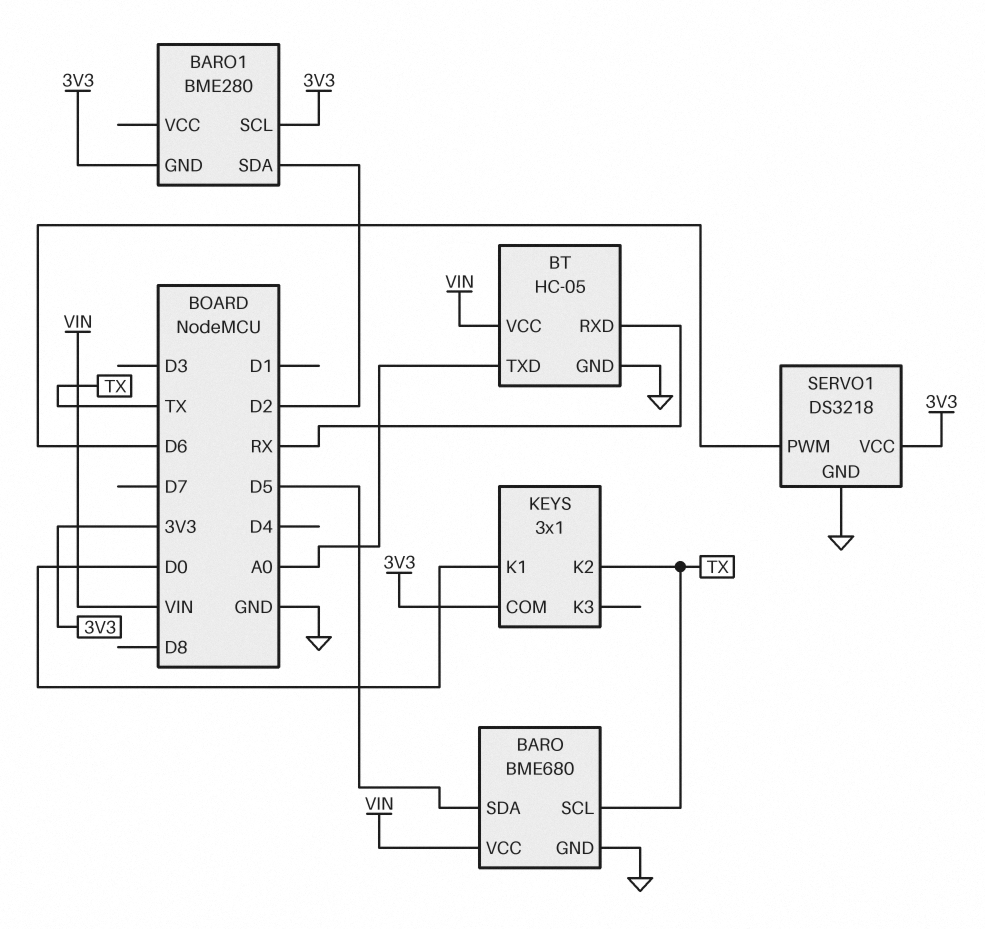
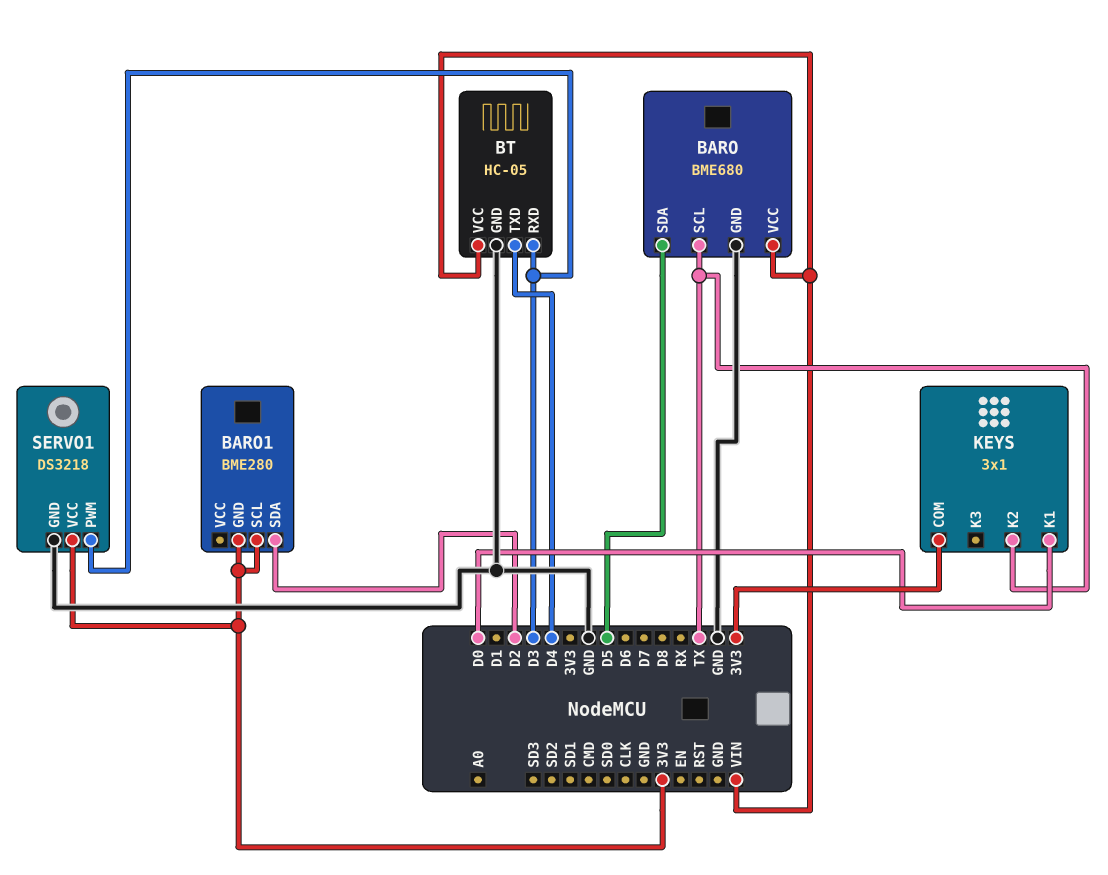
BT pin RXD: RX -> D3
BT pin TXD: A0 -> D4
SERVO1 pin PWM: D6 -> D3

